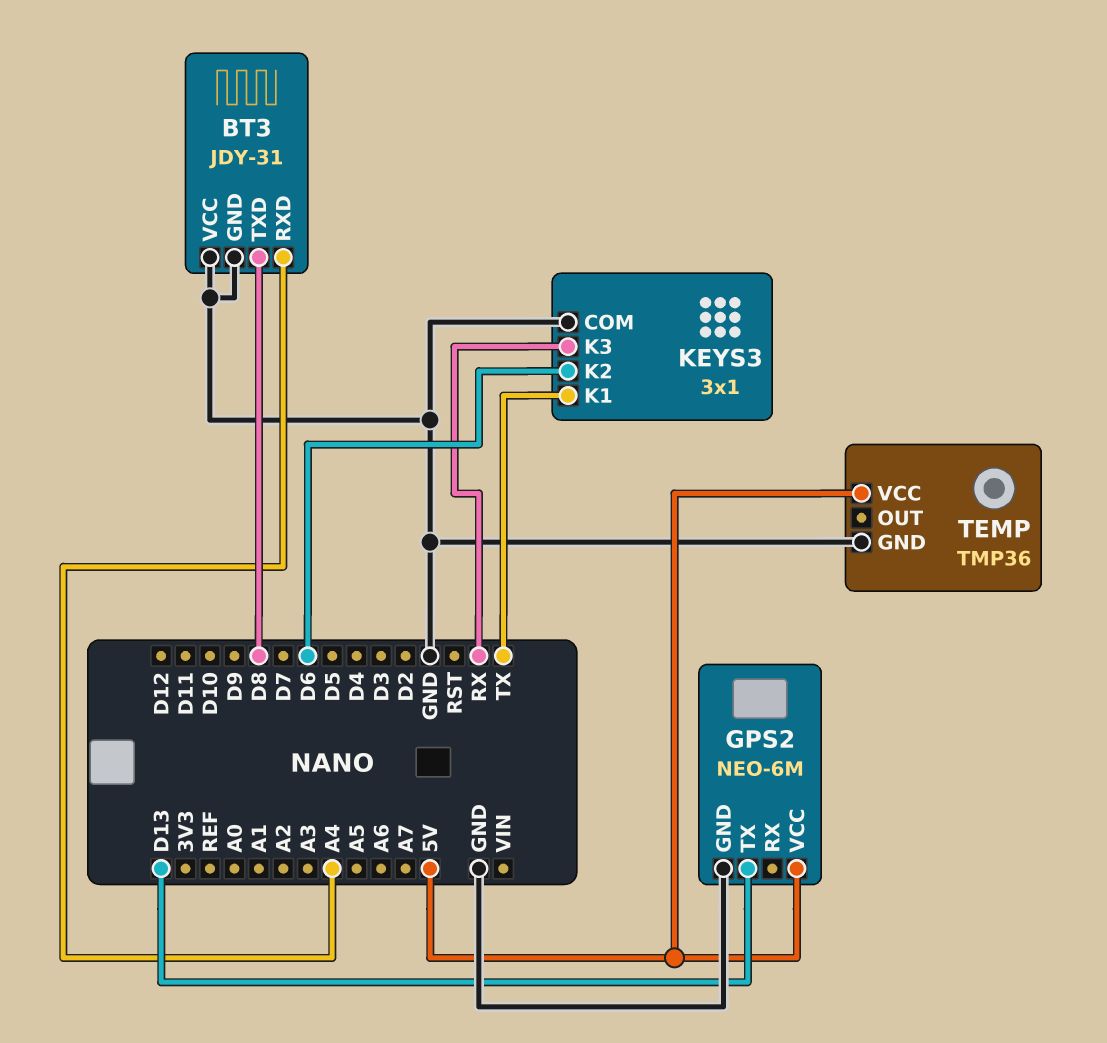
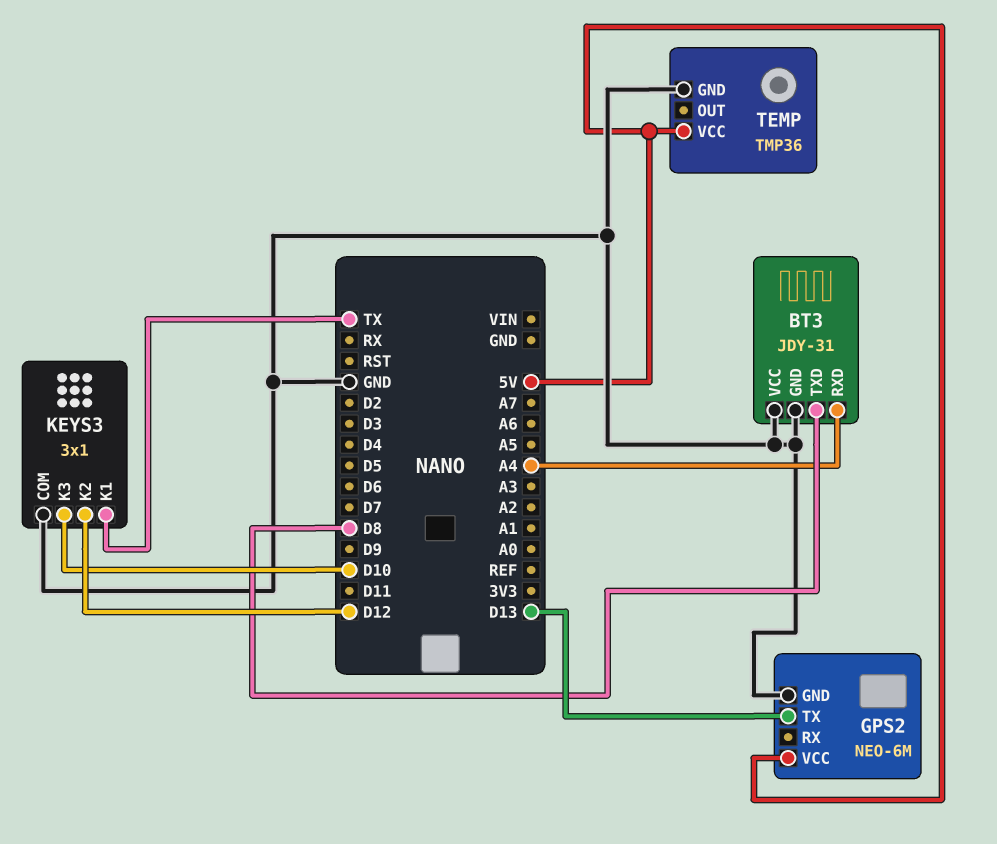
KEYS3 pin K2: D6 -> D12
KEYS3 pin K3: RX -> D10

